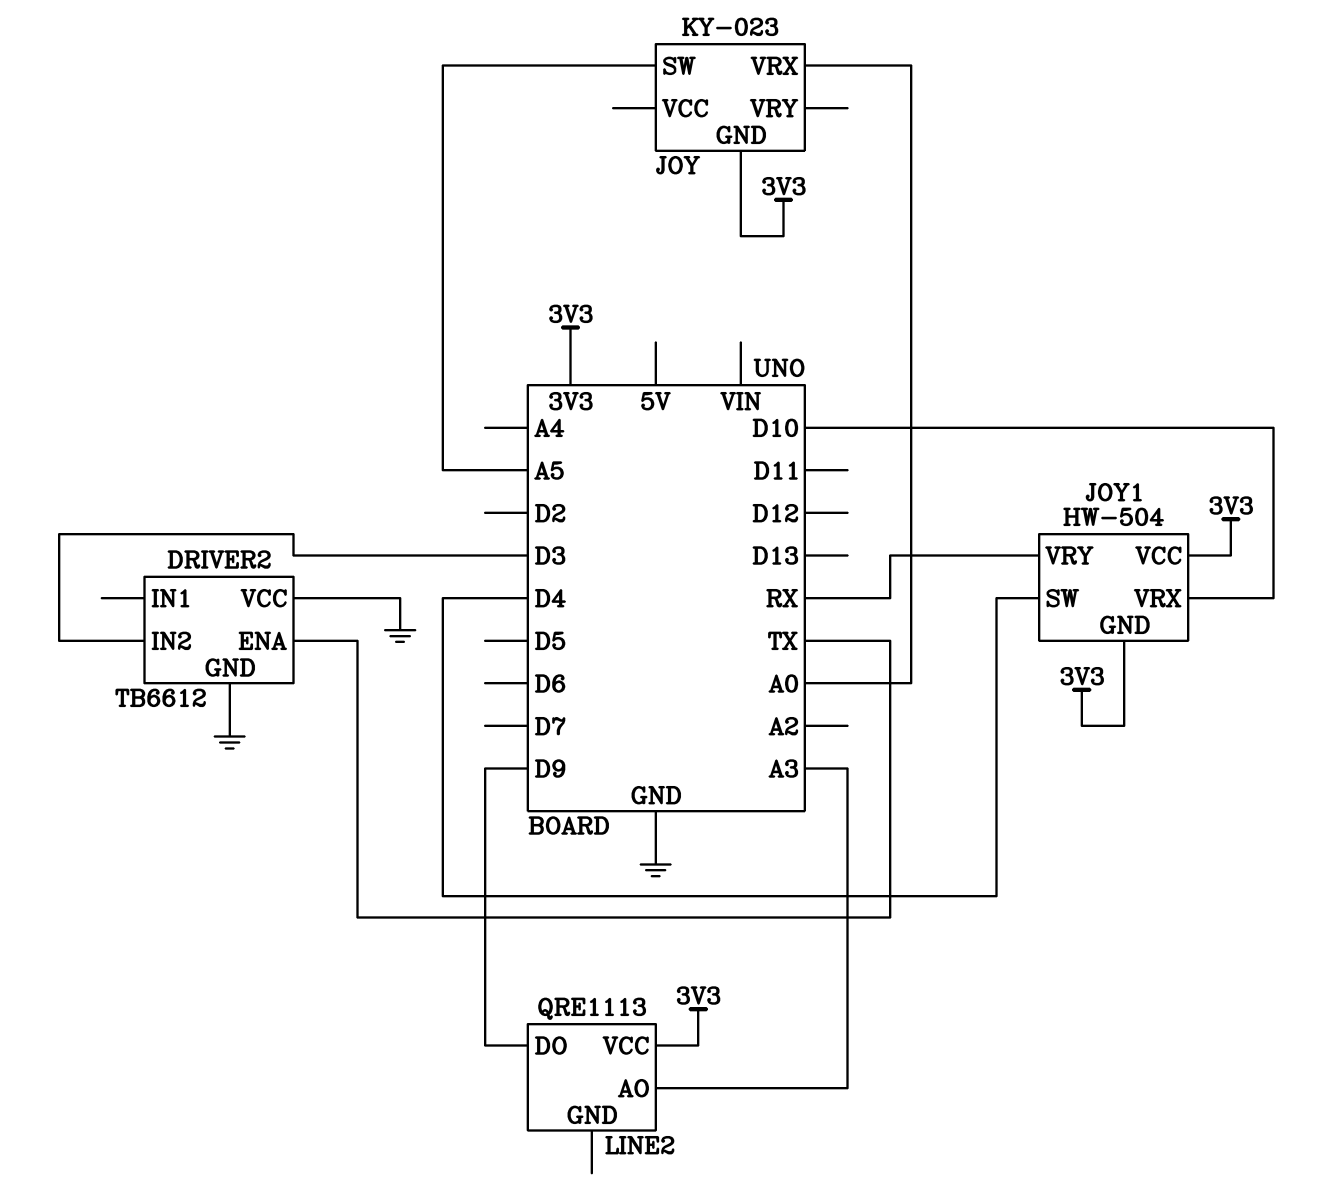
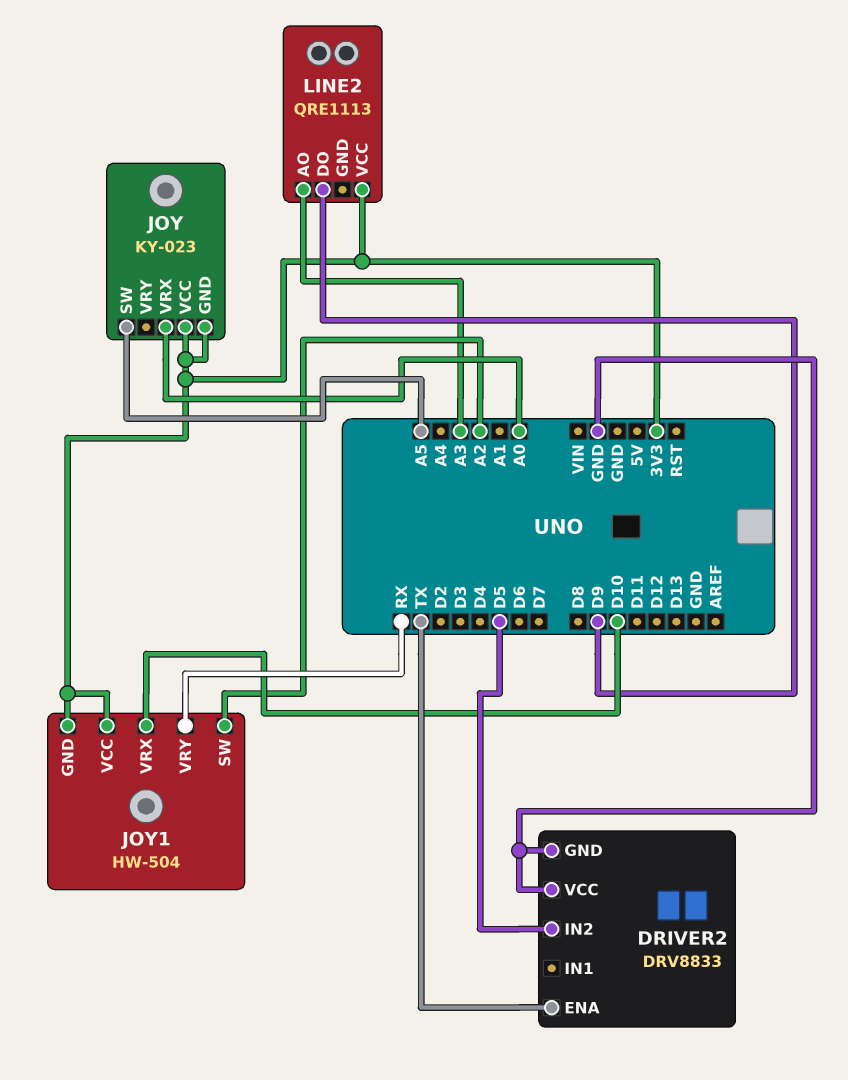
DRIVER2: TB6612 -> DRV8833
DRIVER2 pin IN2: D3 -> D5
JOY pin VCC: none -> 3V3
JOY1 pin SW: D4 -> A2

